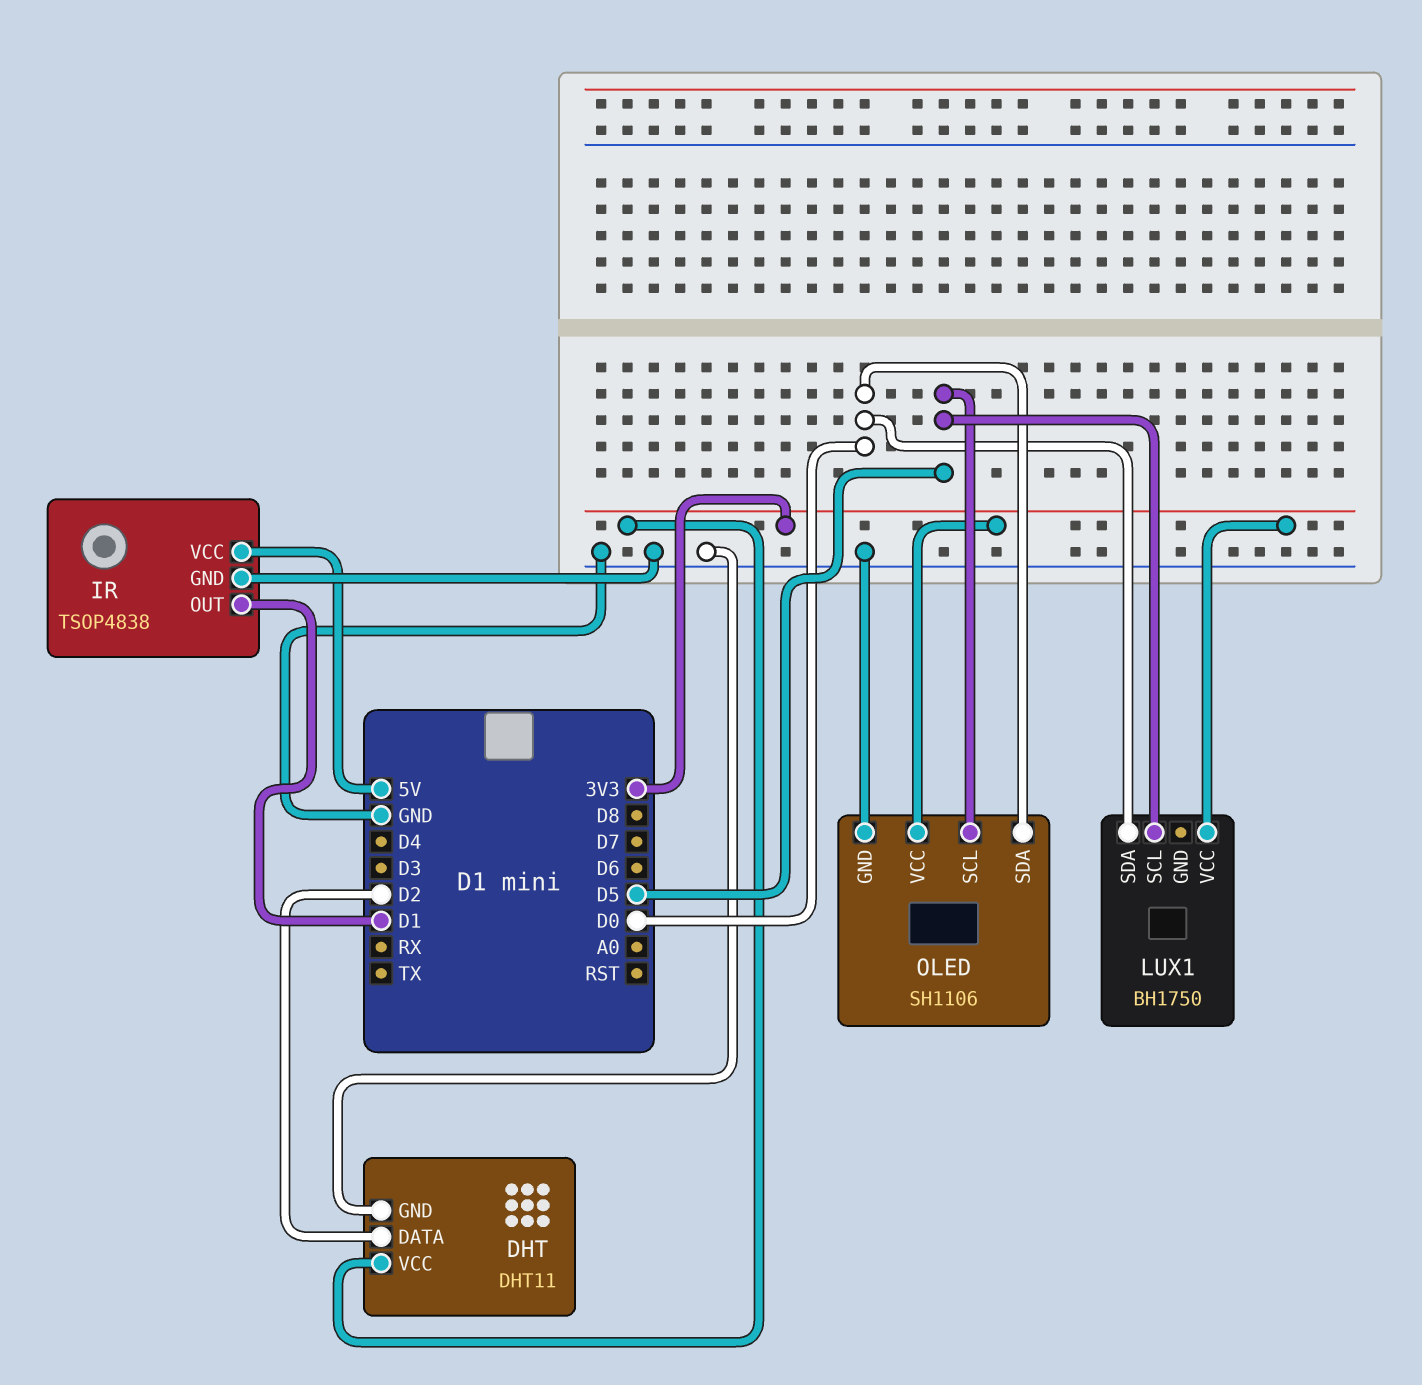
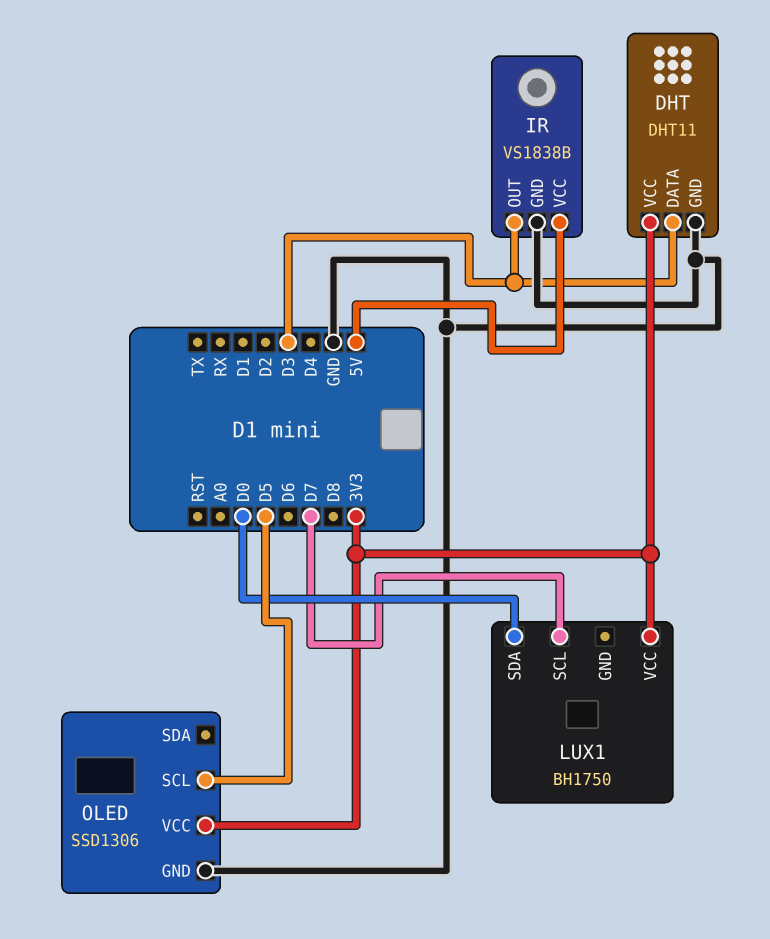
DHT pin DATA: D2 -> D3
IR: TSOP4838 -> VS1838B
IR pin OUT: D1 -> D3
LUX1 pin SCL: D5 -> D7
OLED: SH1106 -> SSD1306
OLED pin SDA: D0 -> none

